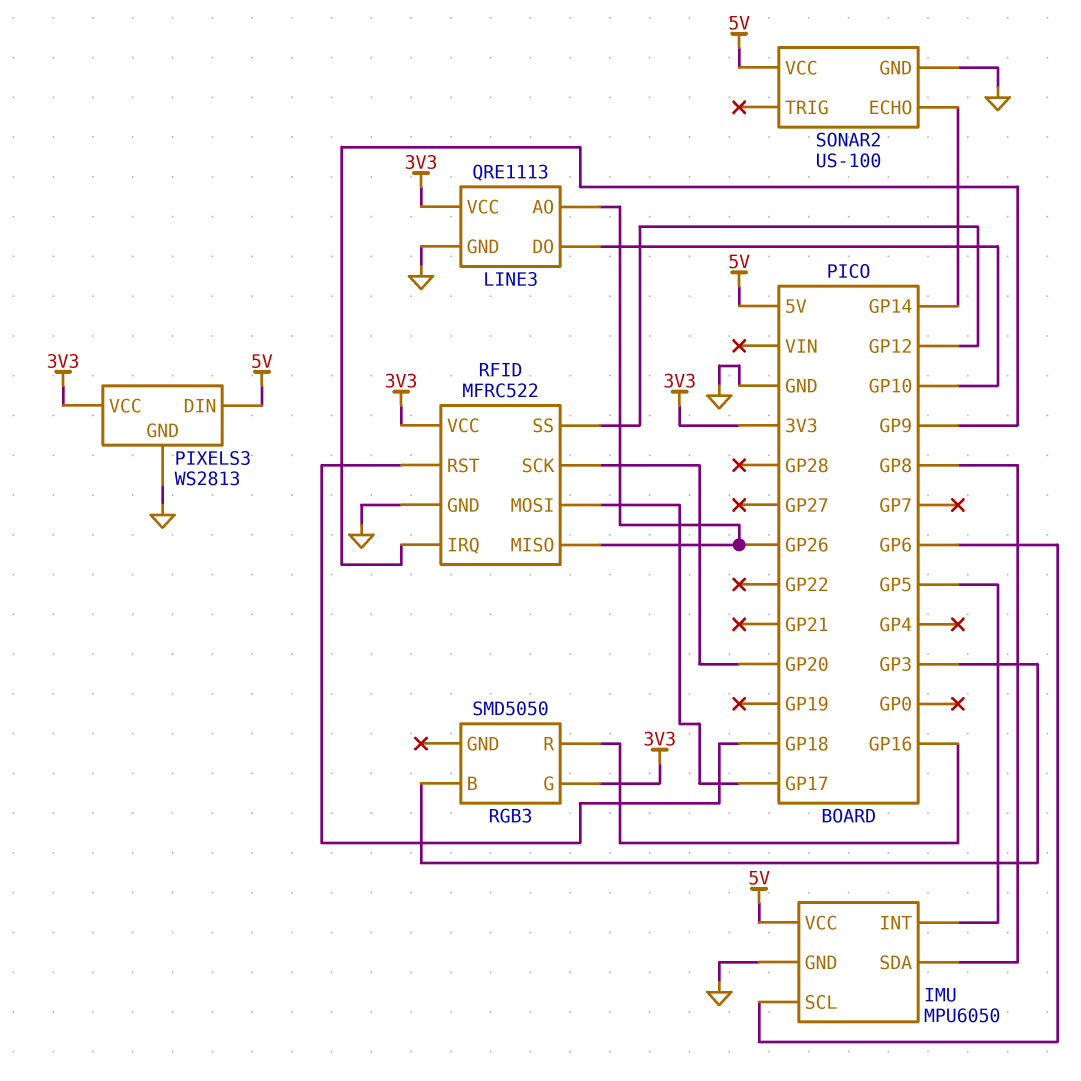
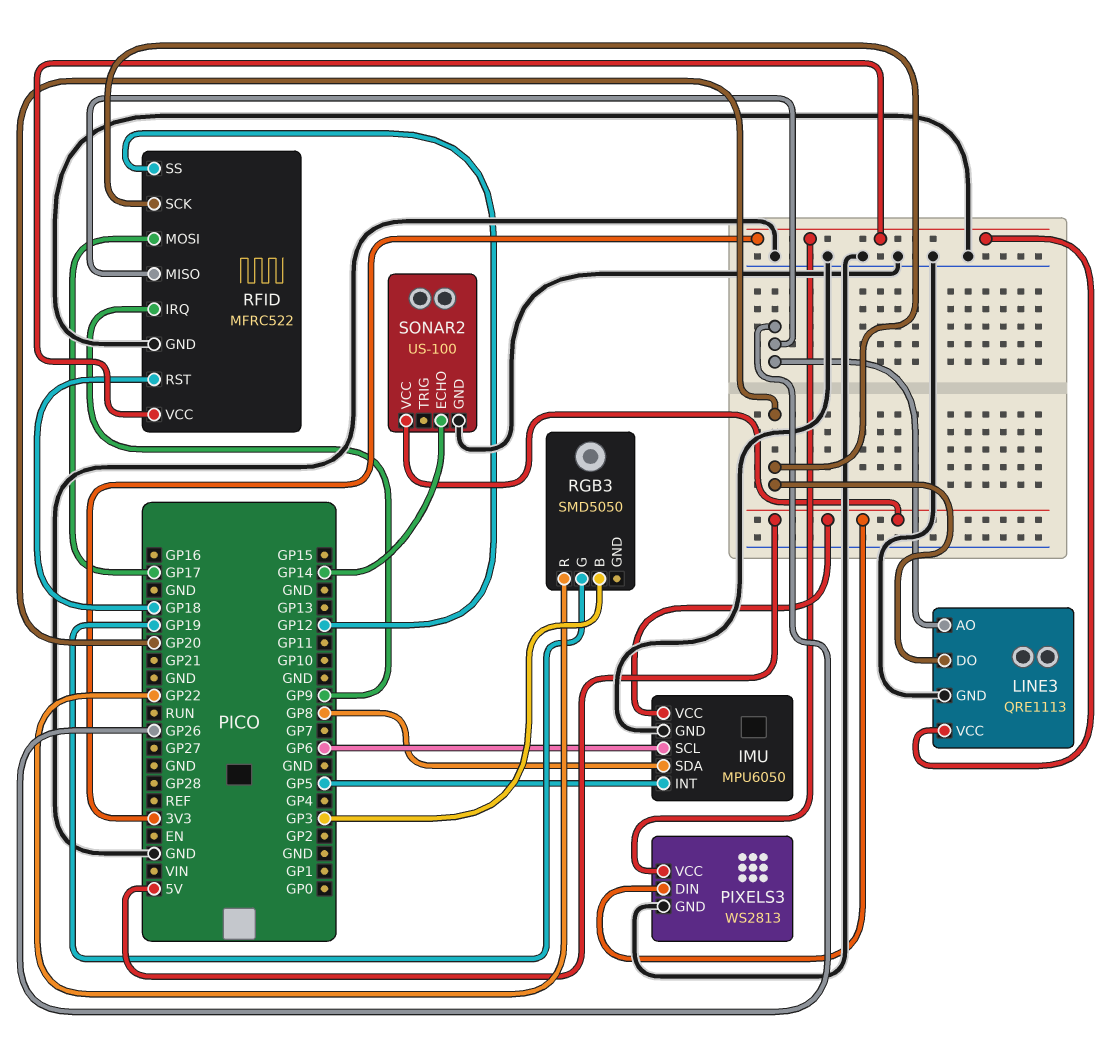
LINE3 pin DO: GP10 -> GP20
RGB3 pin G: 3V3 -> GP19
RGB3 pin R: GP16 -> GP22

